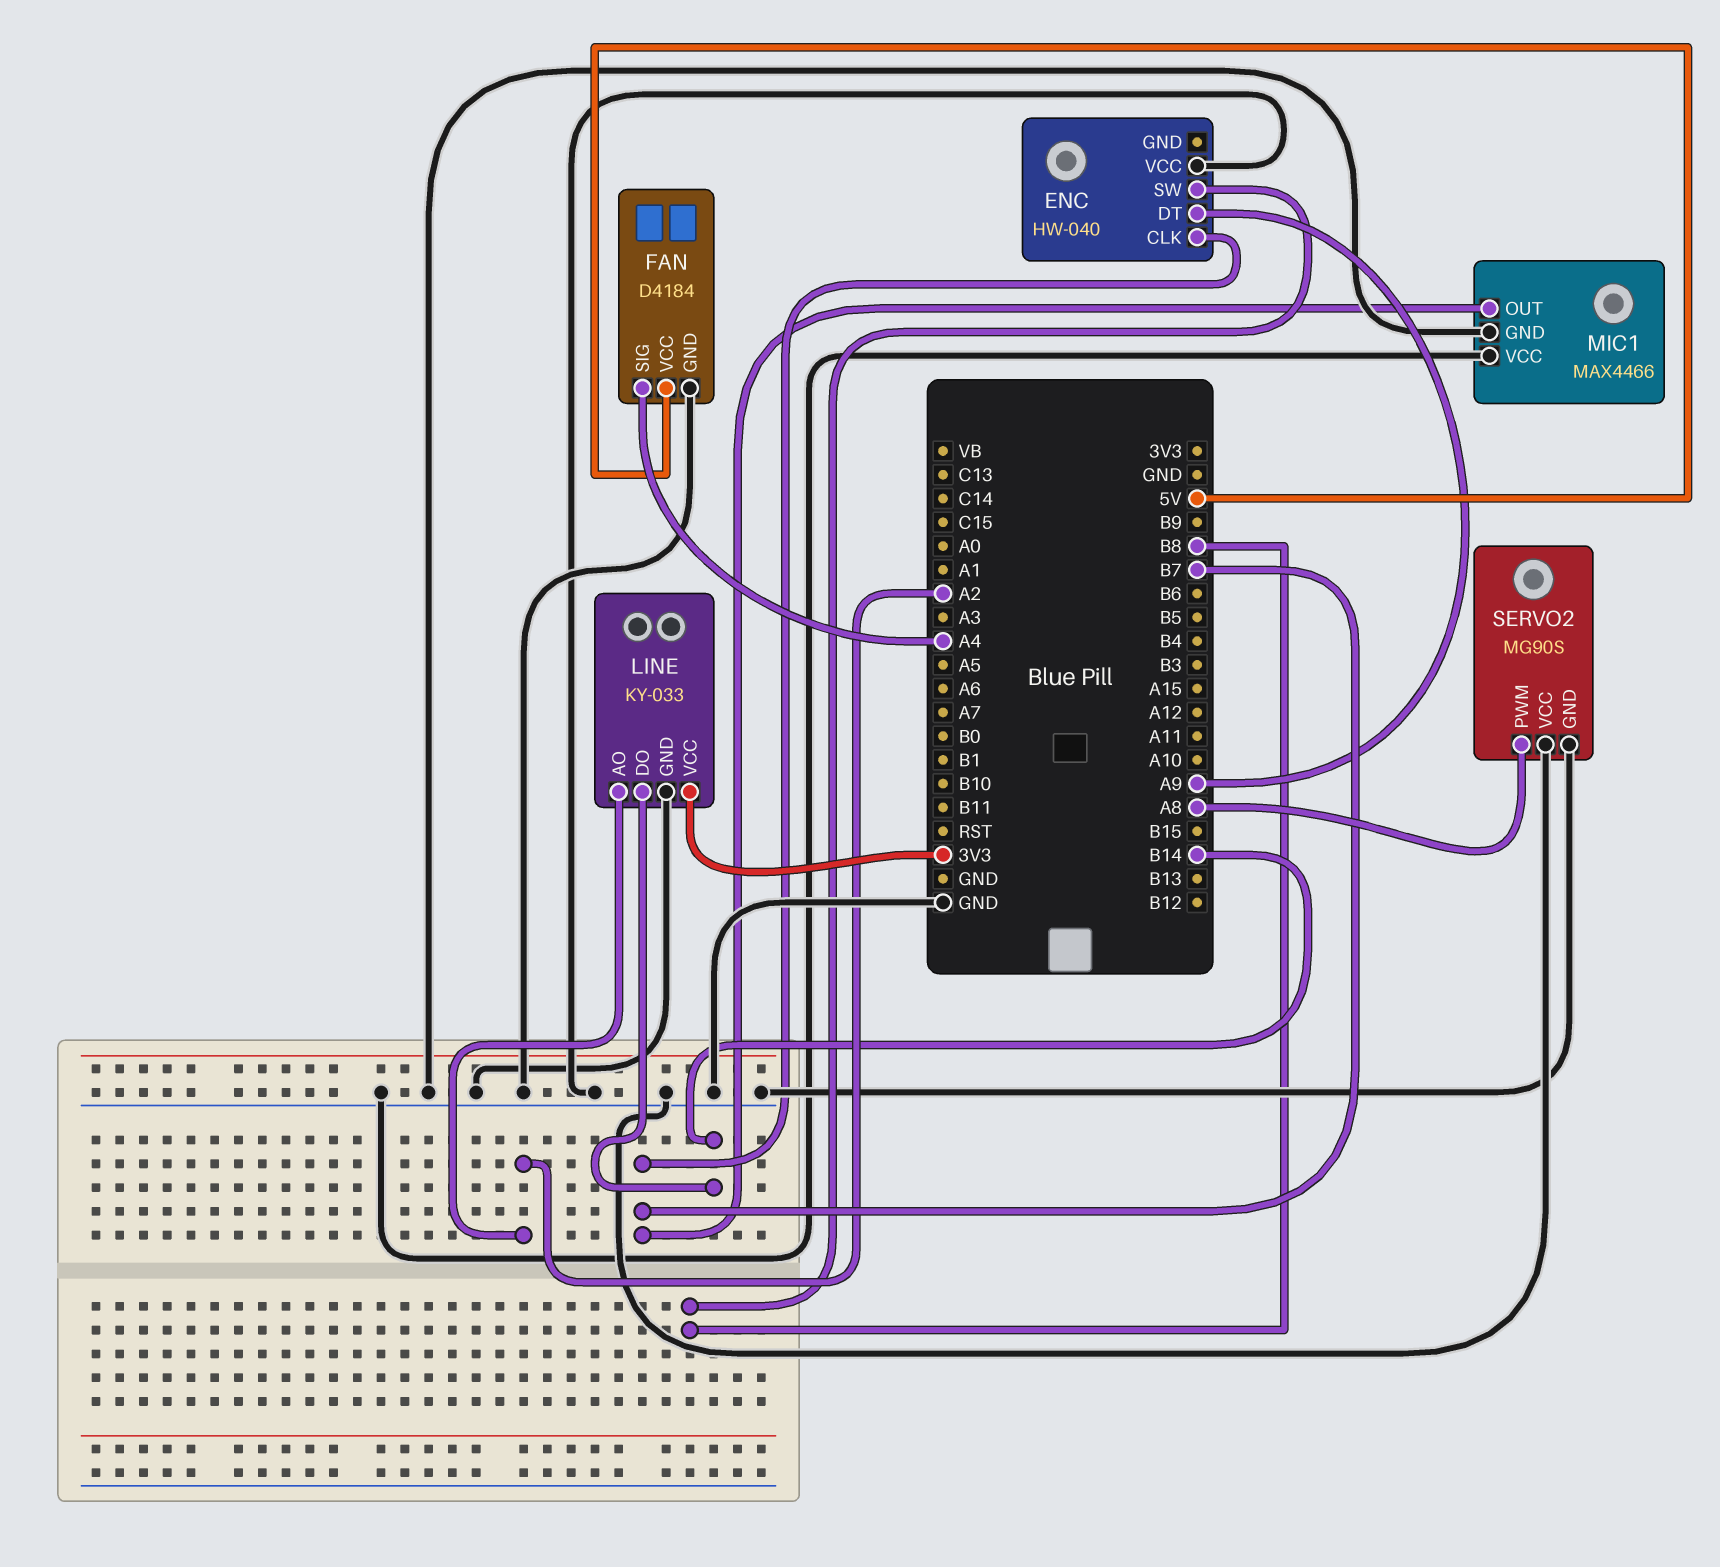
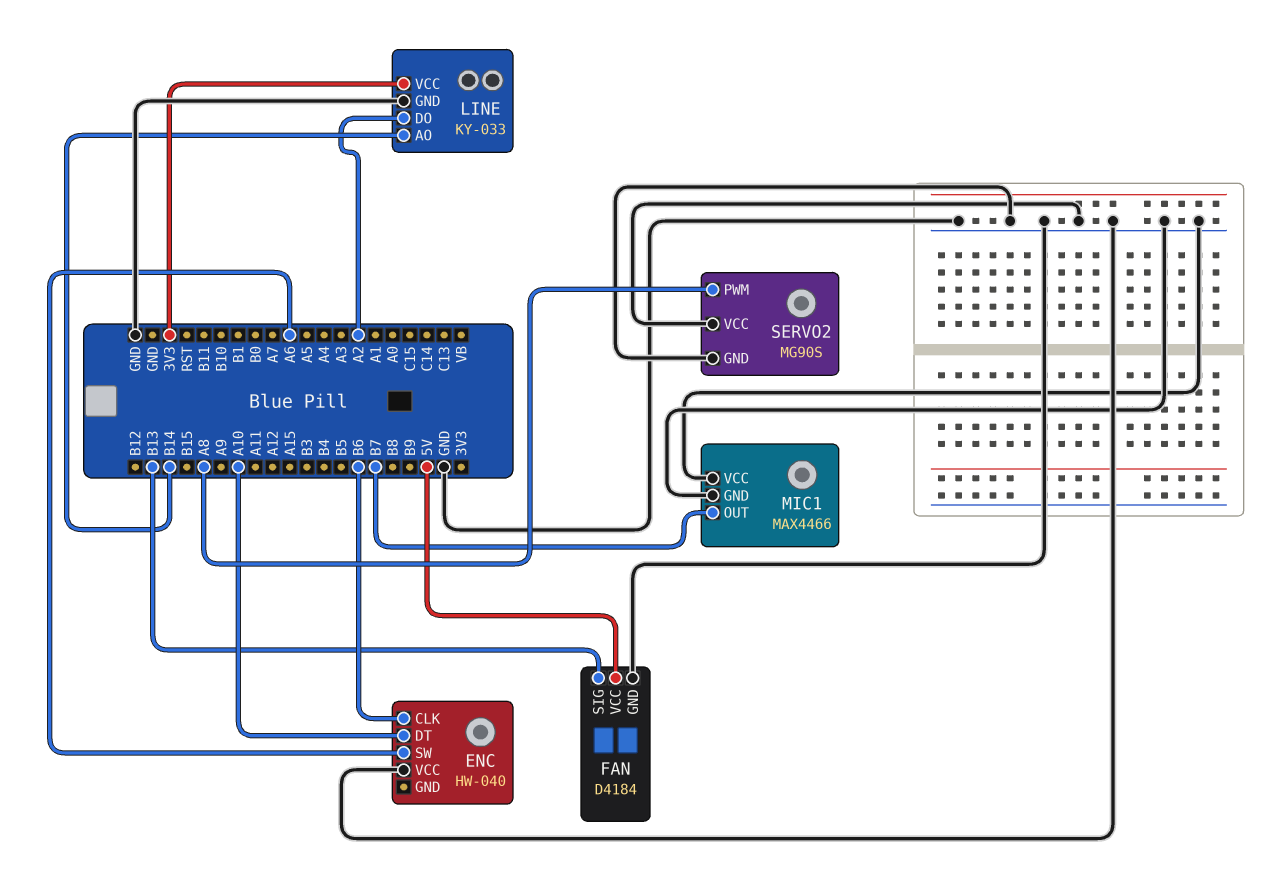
ENC pin CLK: B7 -> B6
ENC pin DT: A9 -> A10
ENC pin SW: B8 -> A6
FAN pin SIG: A4 -> B13
LINE pin AO: A2 -> B14
LINE pin DO: B14 -> A2

